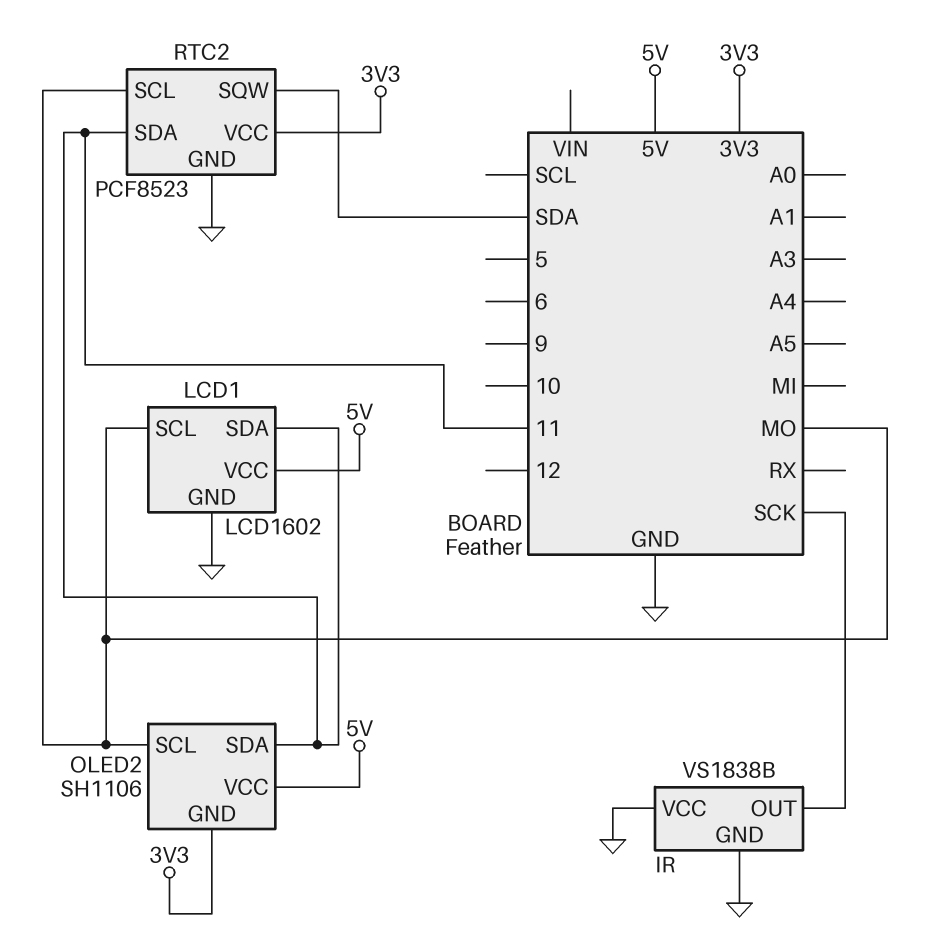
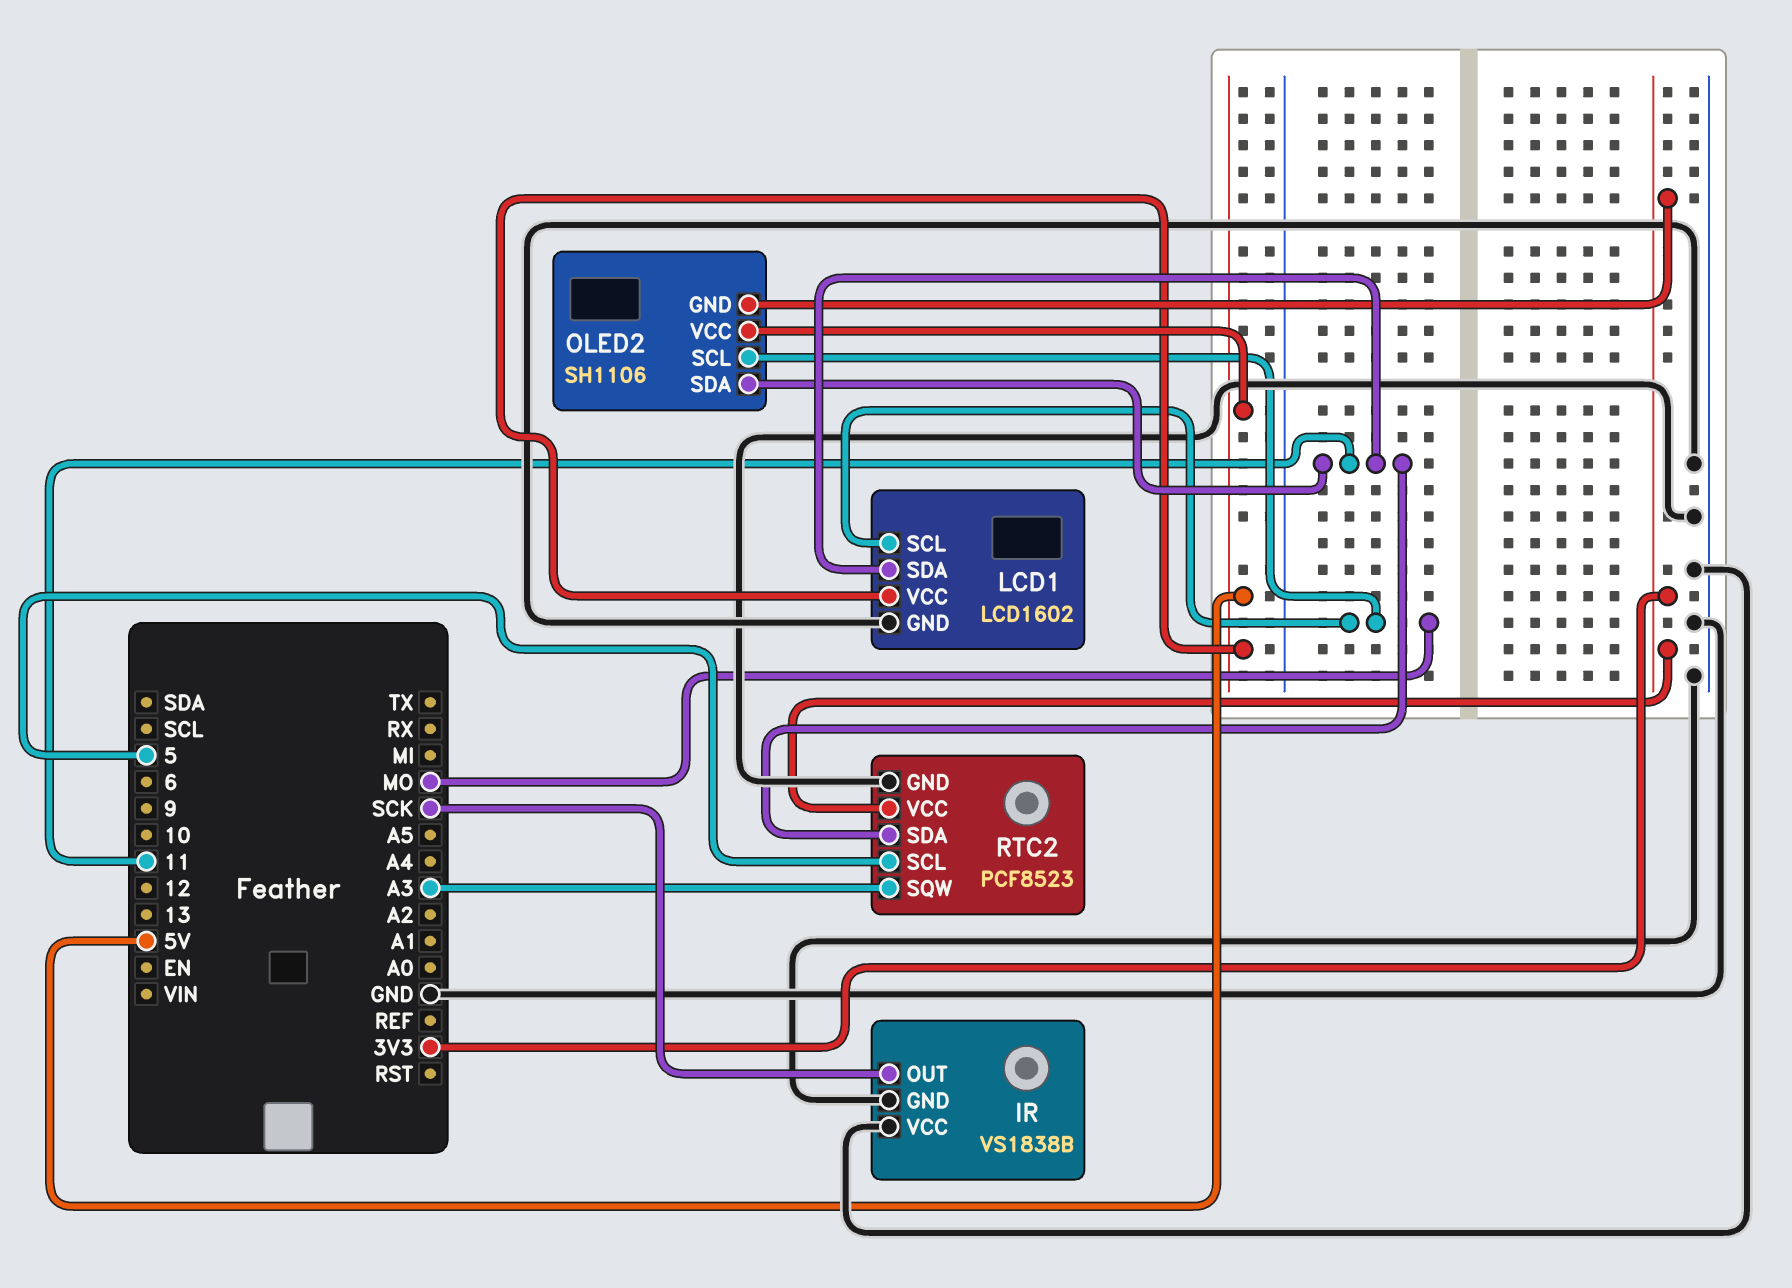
RTC2 pin SCL: MO -> 5
RTC2 pin SQW: SDA -> A3

